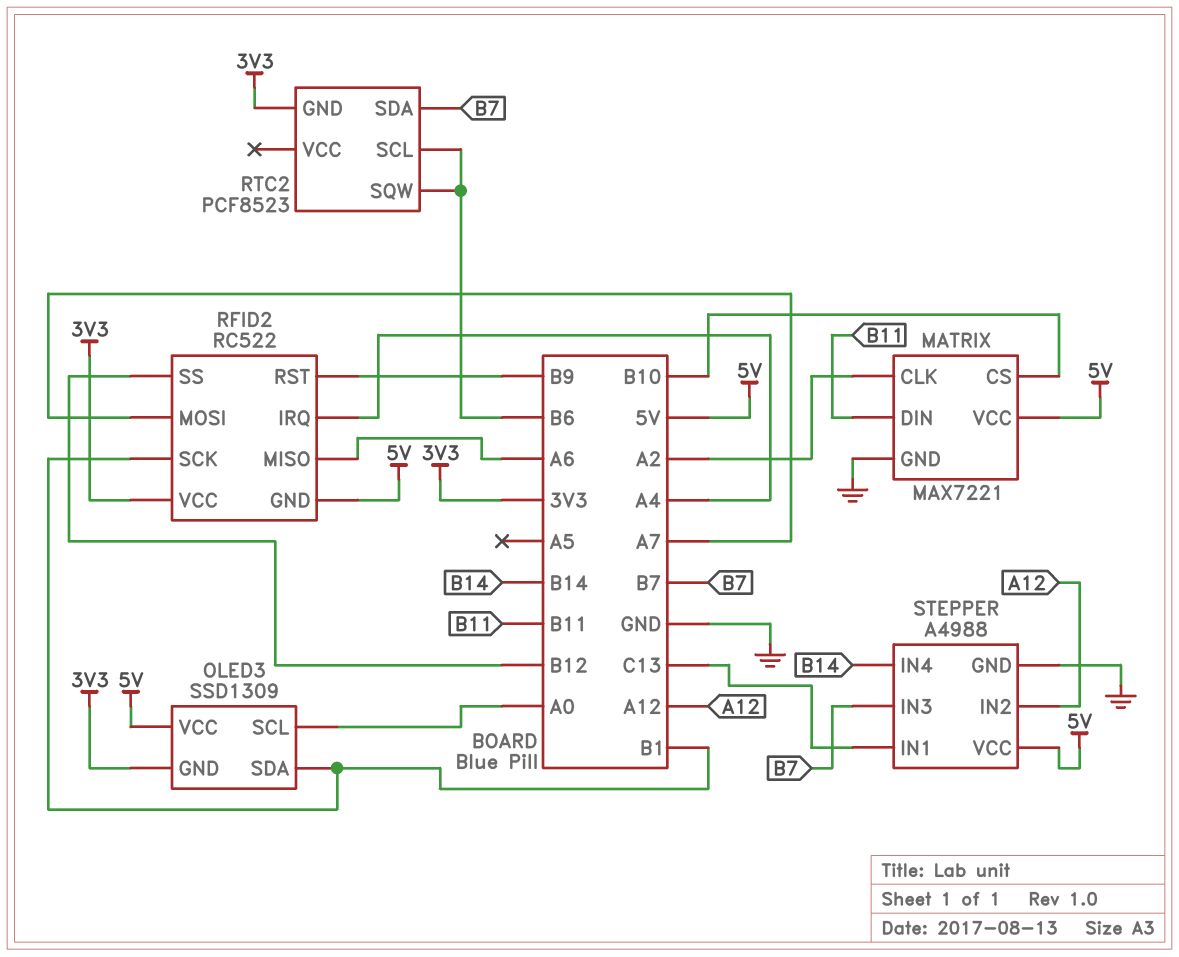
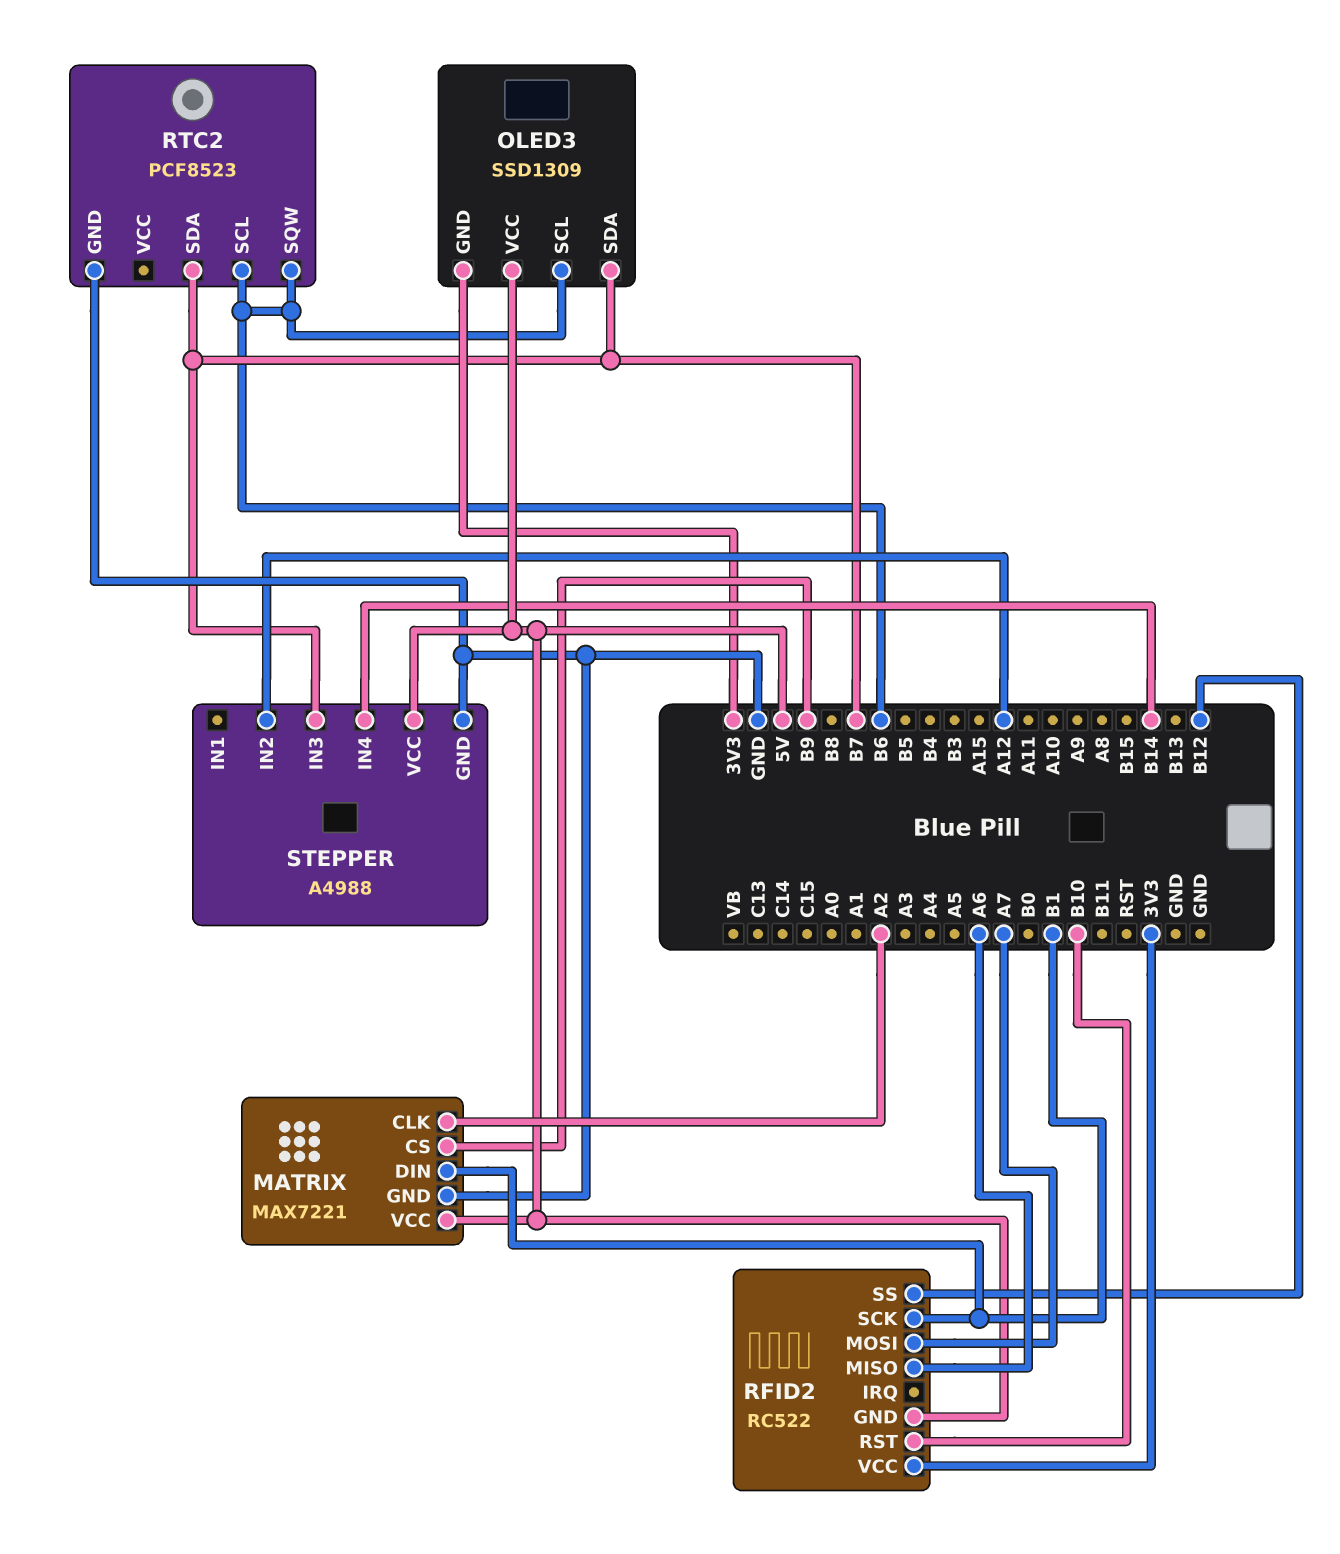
MATRIX pin CS: B10 -> B9
MATRIX pin DIN: B11 -> B1
OLED3 pin SCL: A0 -> B6
OLED3 pin SDA: B1 -> B7
RFID2 pin IRQ: A4 -> none
RFID2 pin RST: B9 -> B10
RTC2 pin GND: 3V3 -> GND
STEPPER pin IN1: C13 -> none

